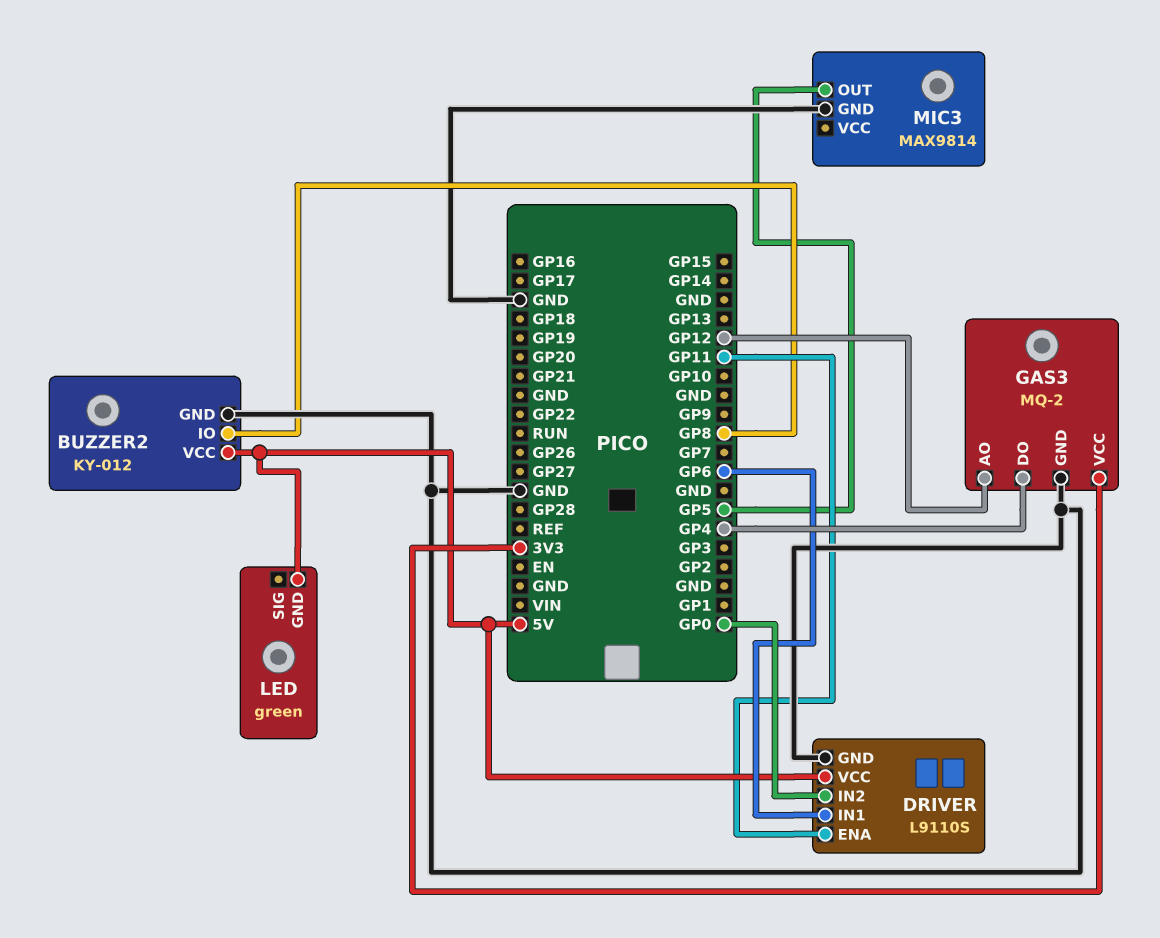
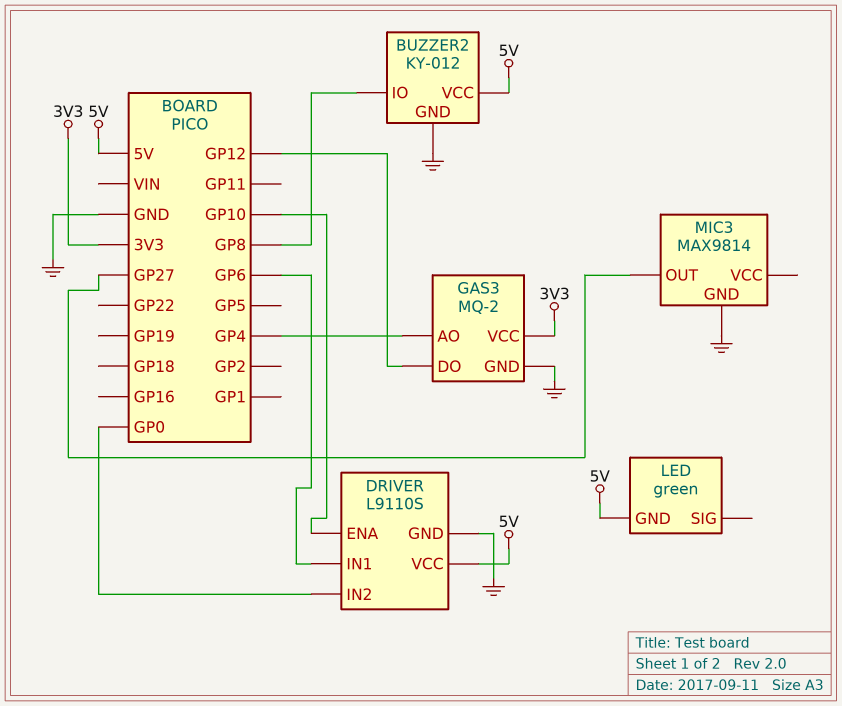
DRIVER pin ENA: GP11 -> GP10
GAS3 pin AO: GP12 -> GP4
GAS3 pin DO: GP4 -> GP12
MIC3 pin OUT: GP5 -> GP27

